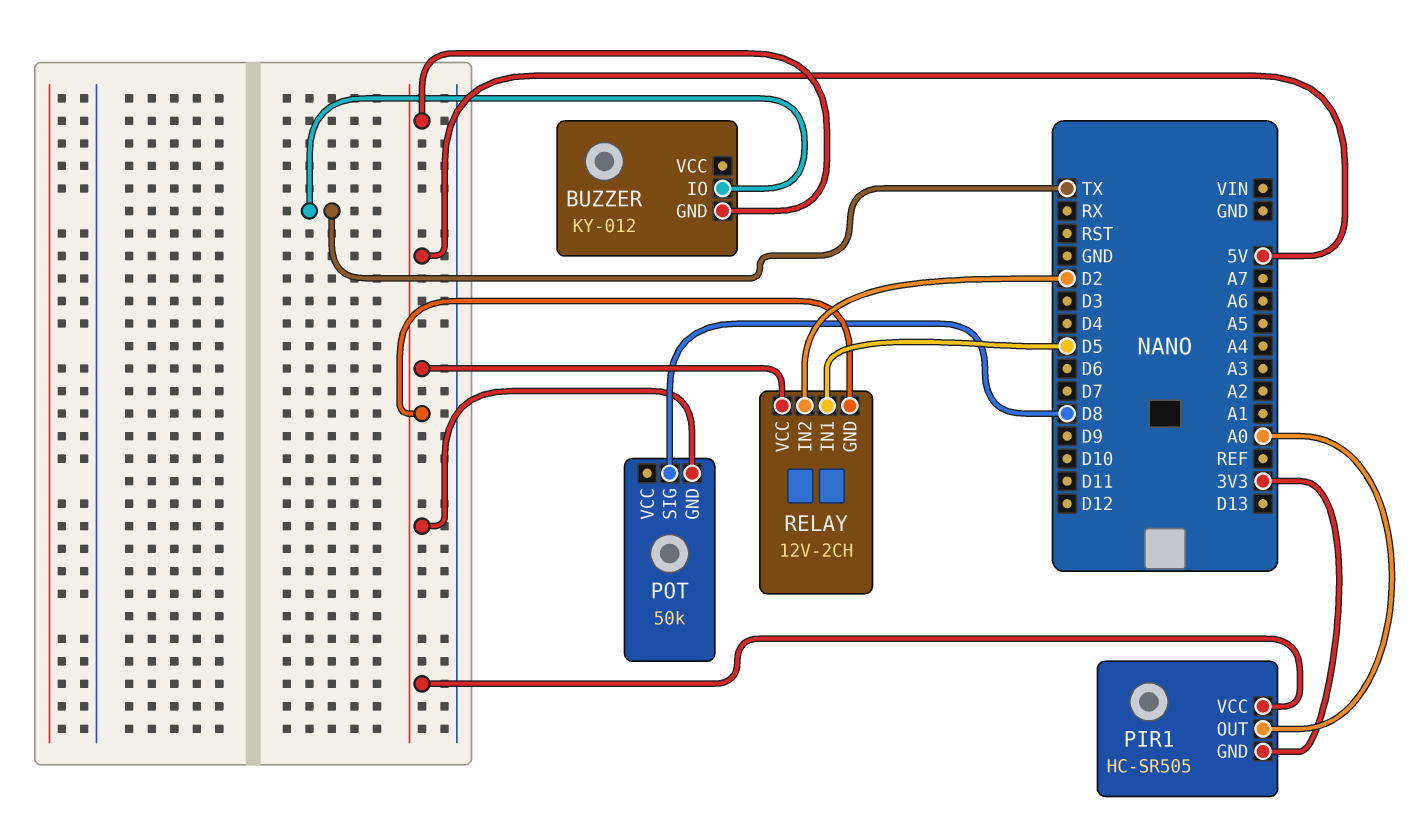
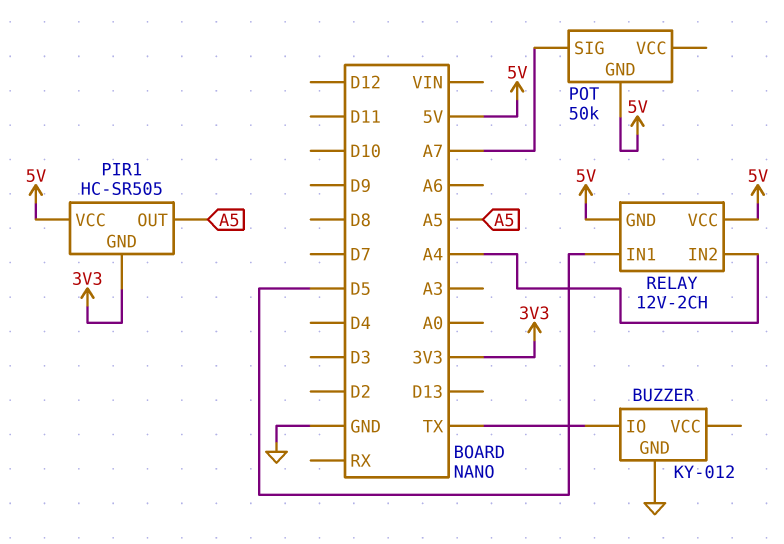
BUZZER pin GND: 5V -> GND
PIR1 pin OUT: A0 -> A5
POT pin SIG: D8 -> A7
RELAY pin IN2: D2 -> A4

